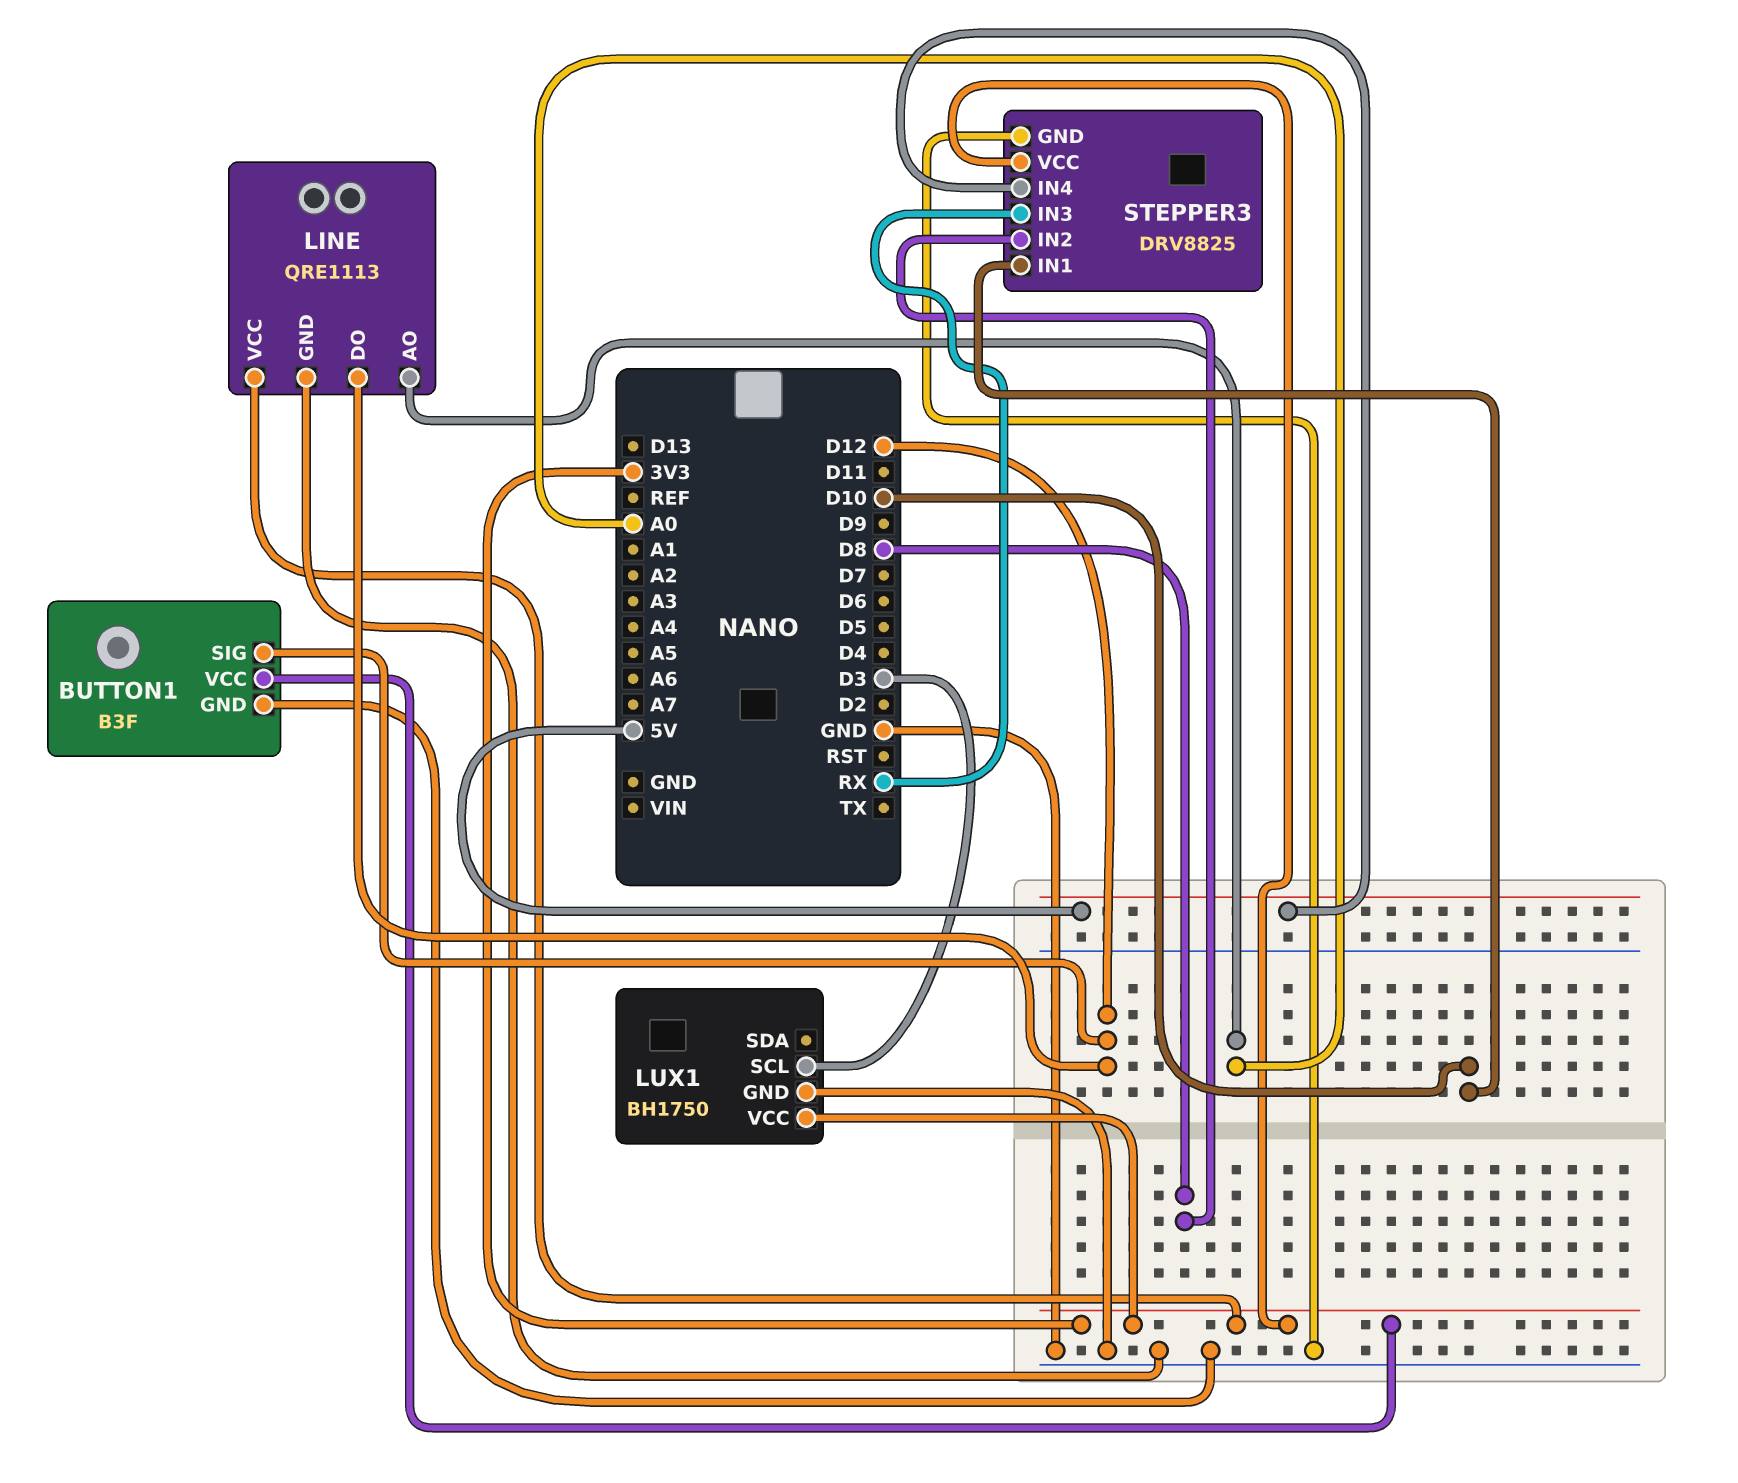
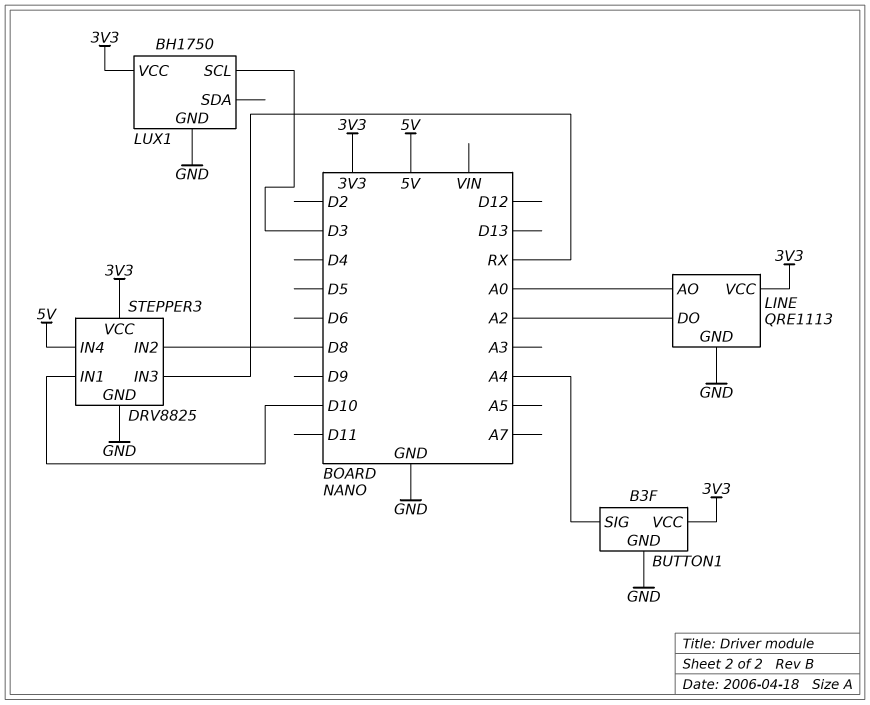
BUTTON1 pin SIG: D12 -> A4
LINE pin DO: D12 -> A2

